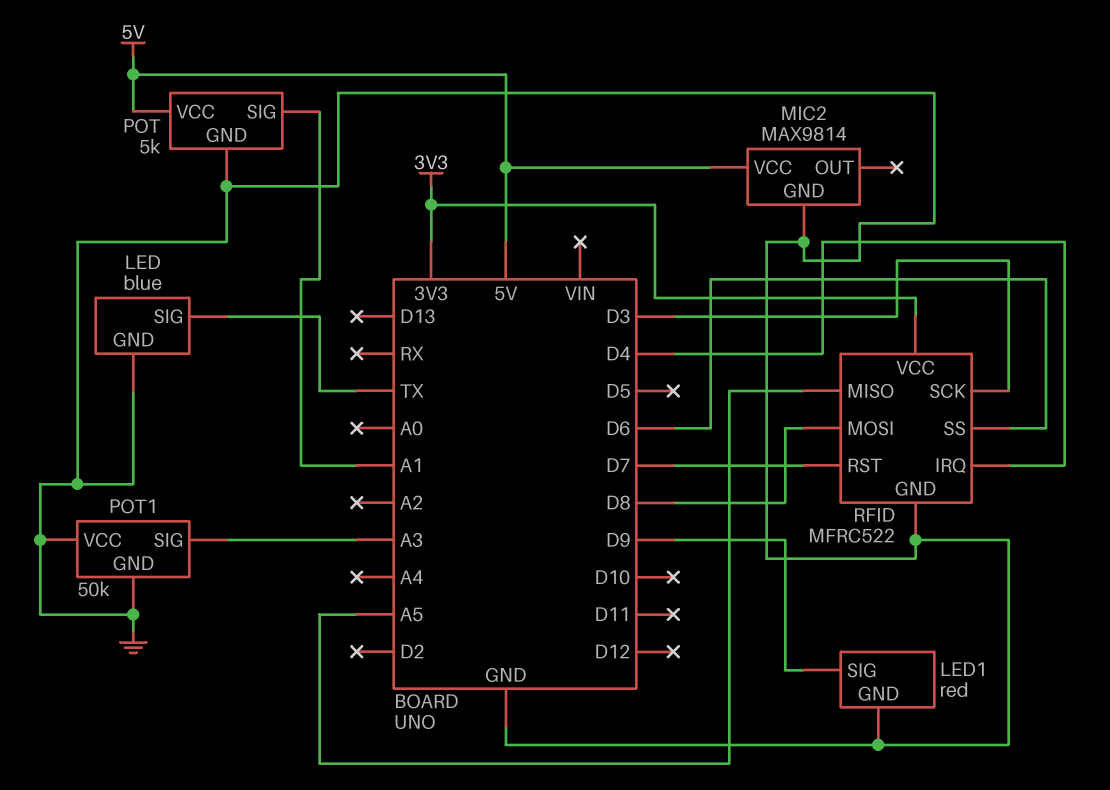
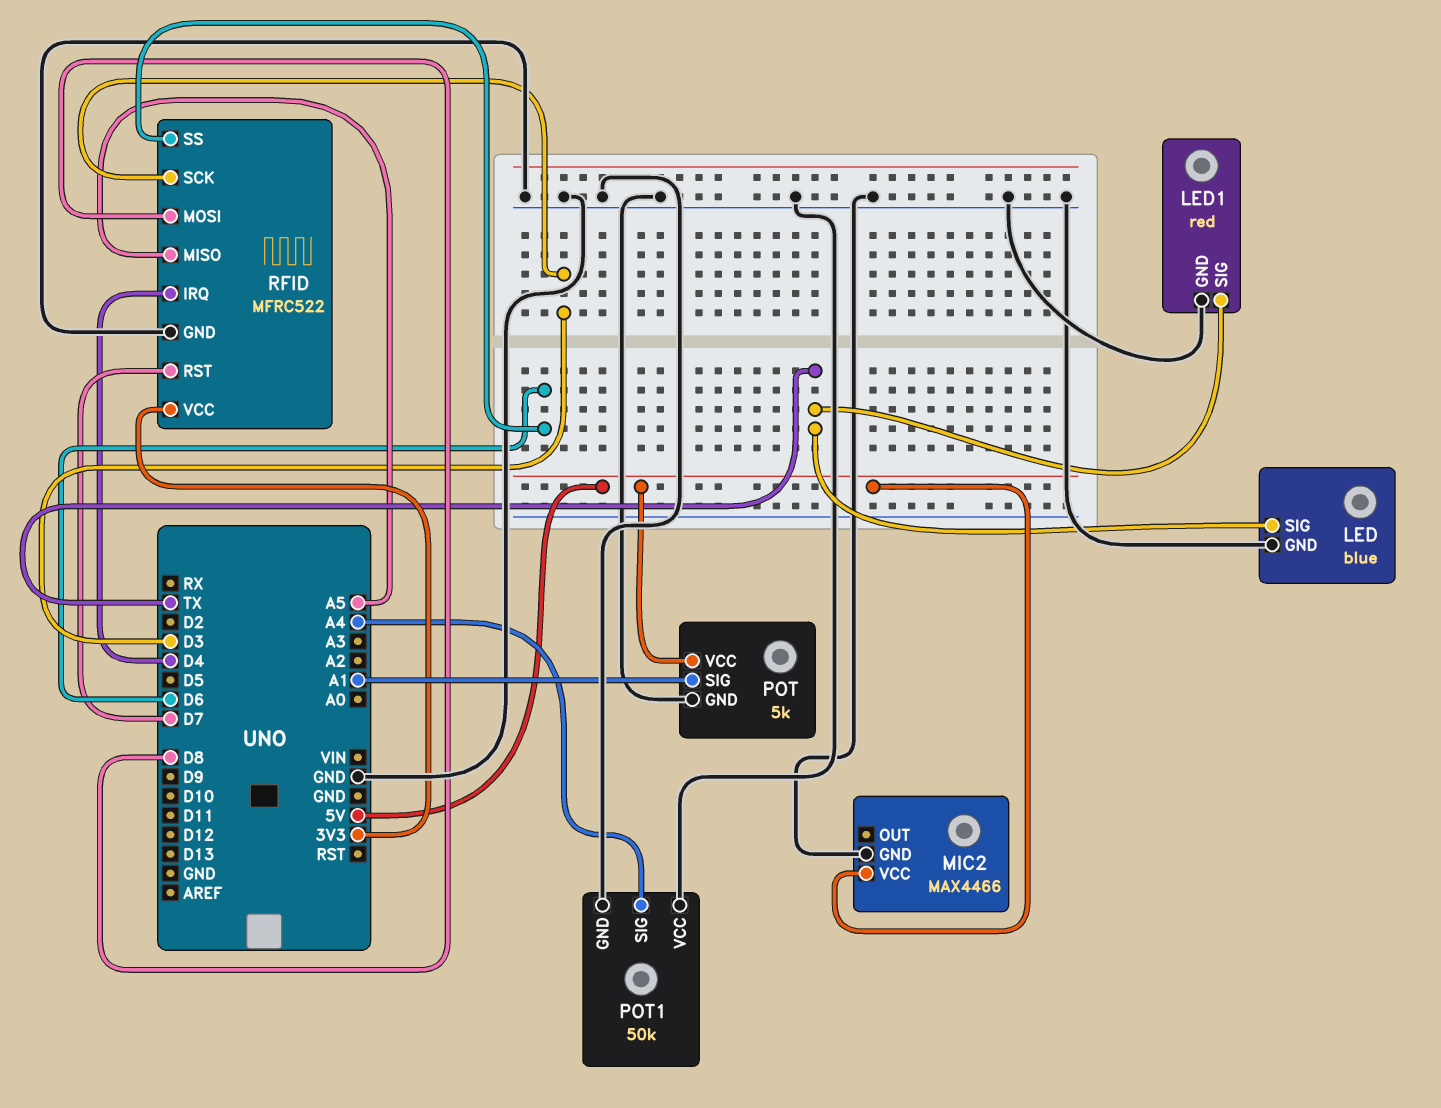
LED1 pin SIG: D9 -> TX
MIC2: MAX9814 -> MAX4466
POT1 pin SIG: A3 -> A4

